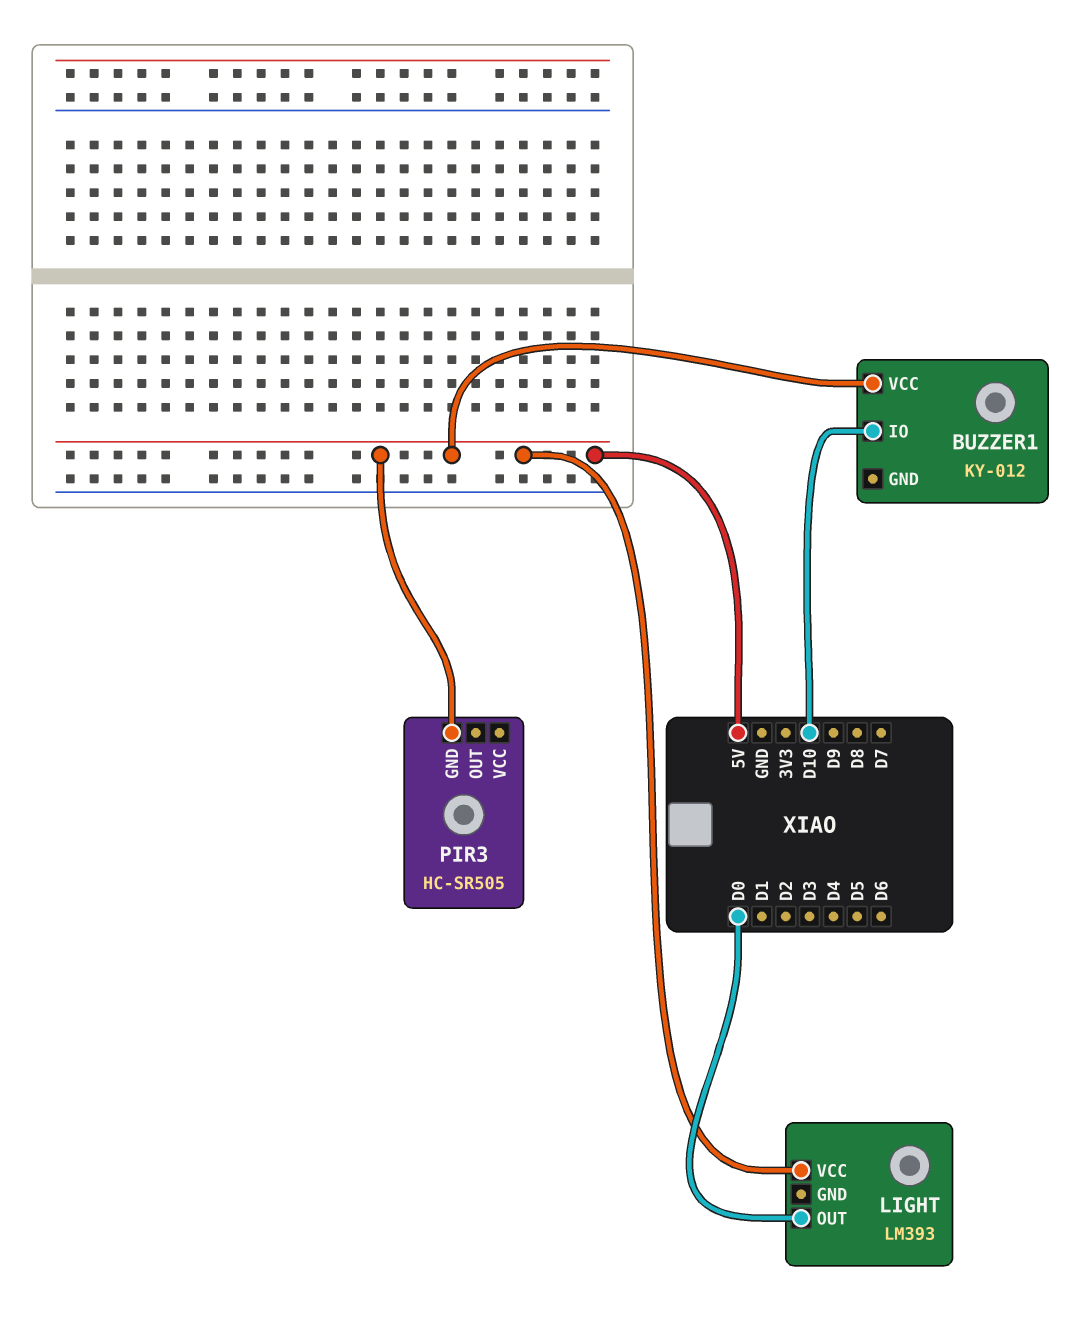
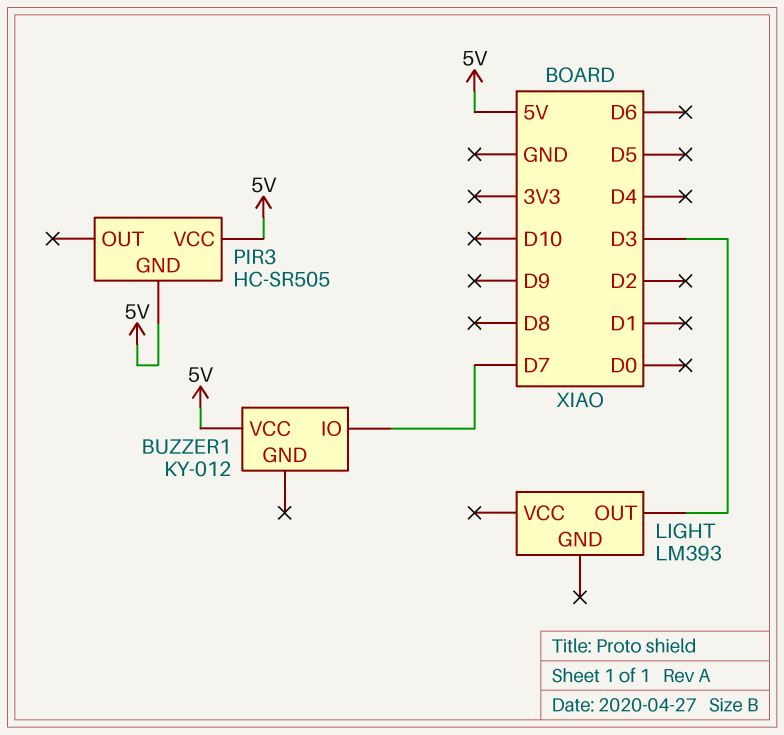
BUZZER1 pin IO: D10 -> D7
LIGHT pin OUT: D0 -> D3
LIGHT pin VCC: 5V -> none
PIR3 pin VCC: none -> 5V

